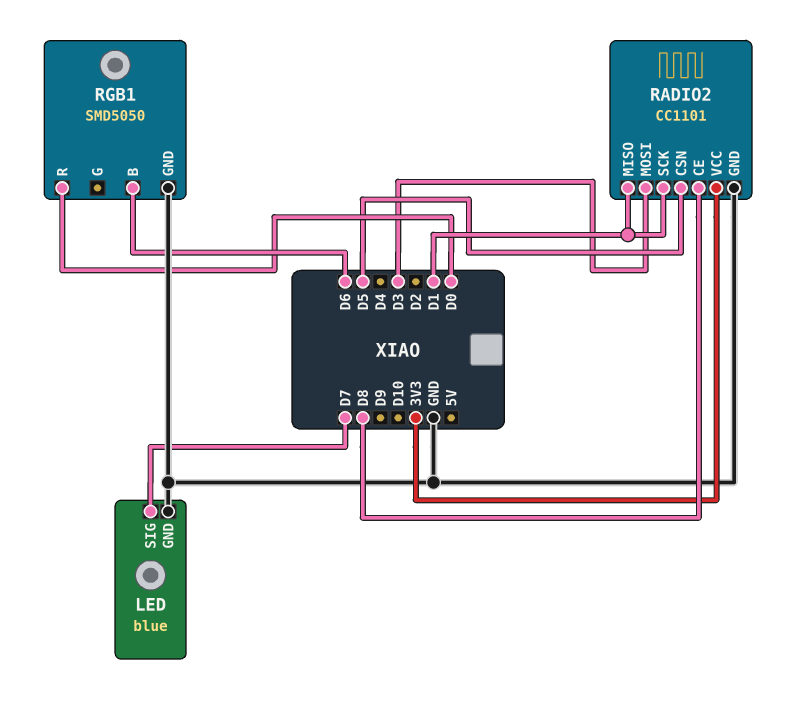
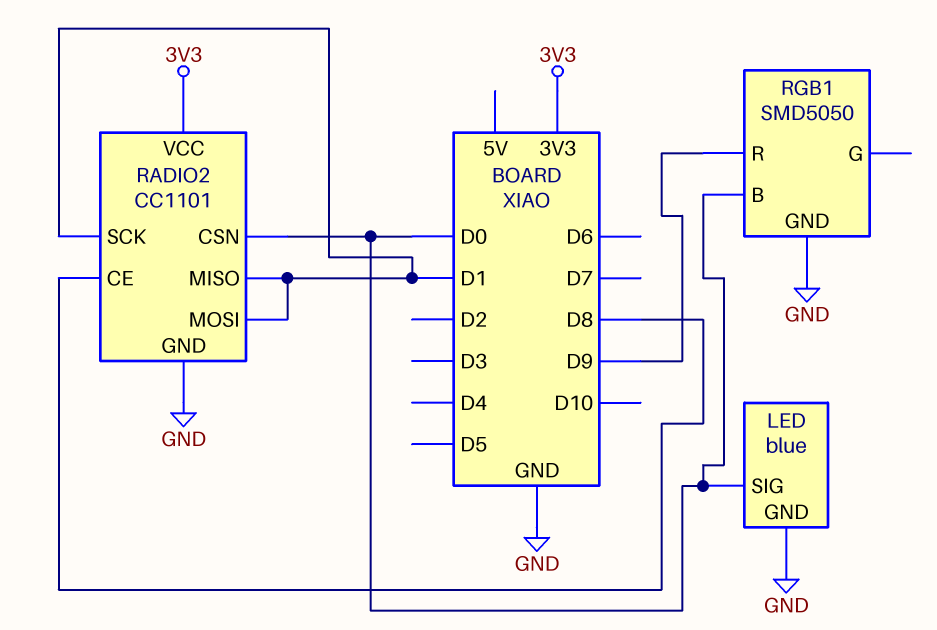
LED pin SIG: D7 -> D0
RADIO2 pin CSN: D5 -> D0
RADIO2 pin MOSI: D3 -> D1
RGB1 pin B: D6 -> D0
RGB1 pin R: D0 -> D9

